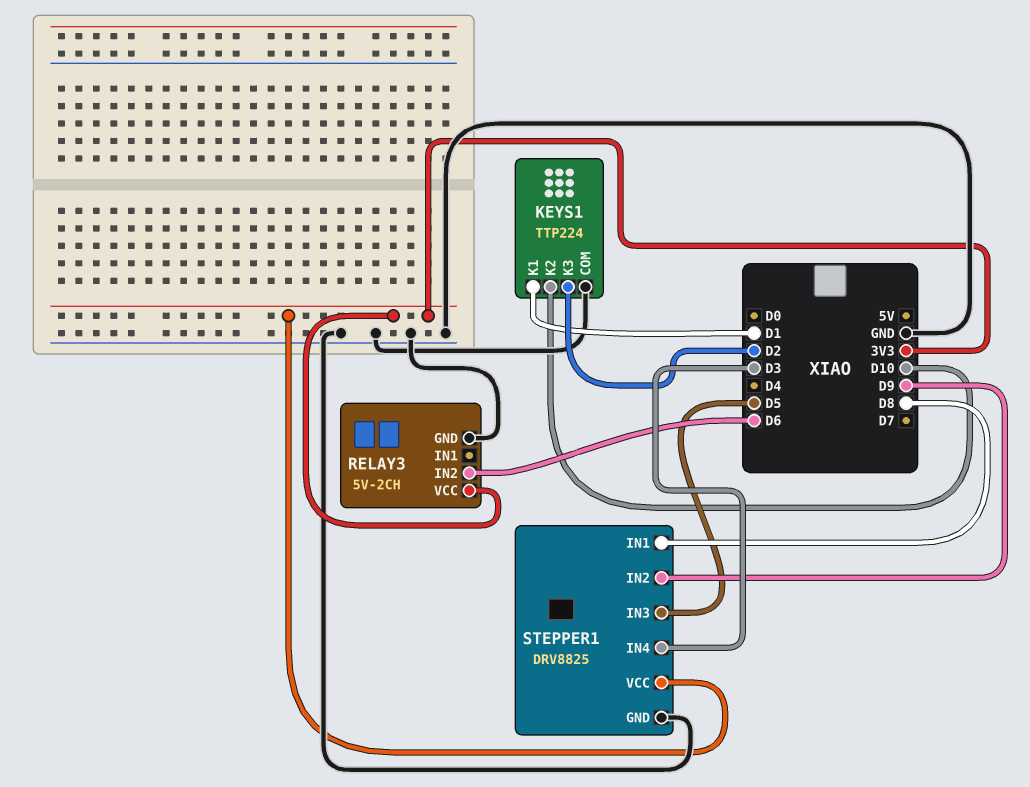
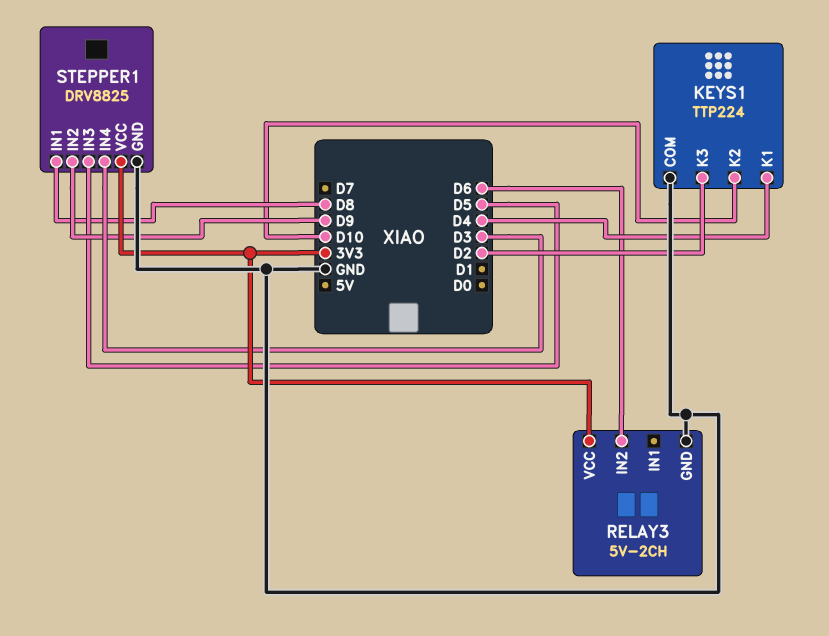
KEYS1 pin K1: D1 -> D4

